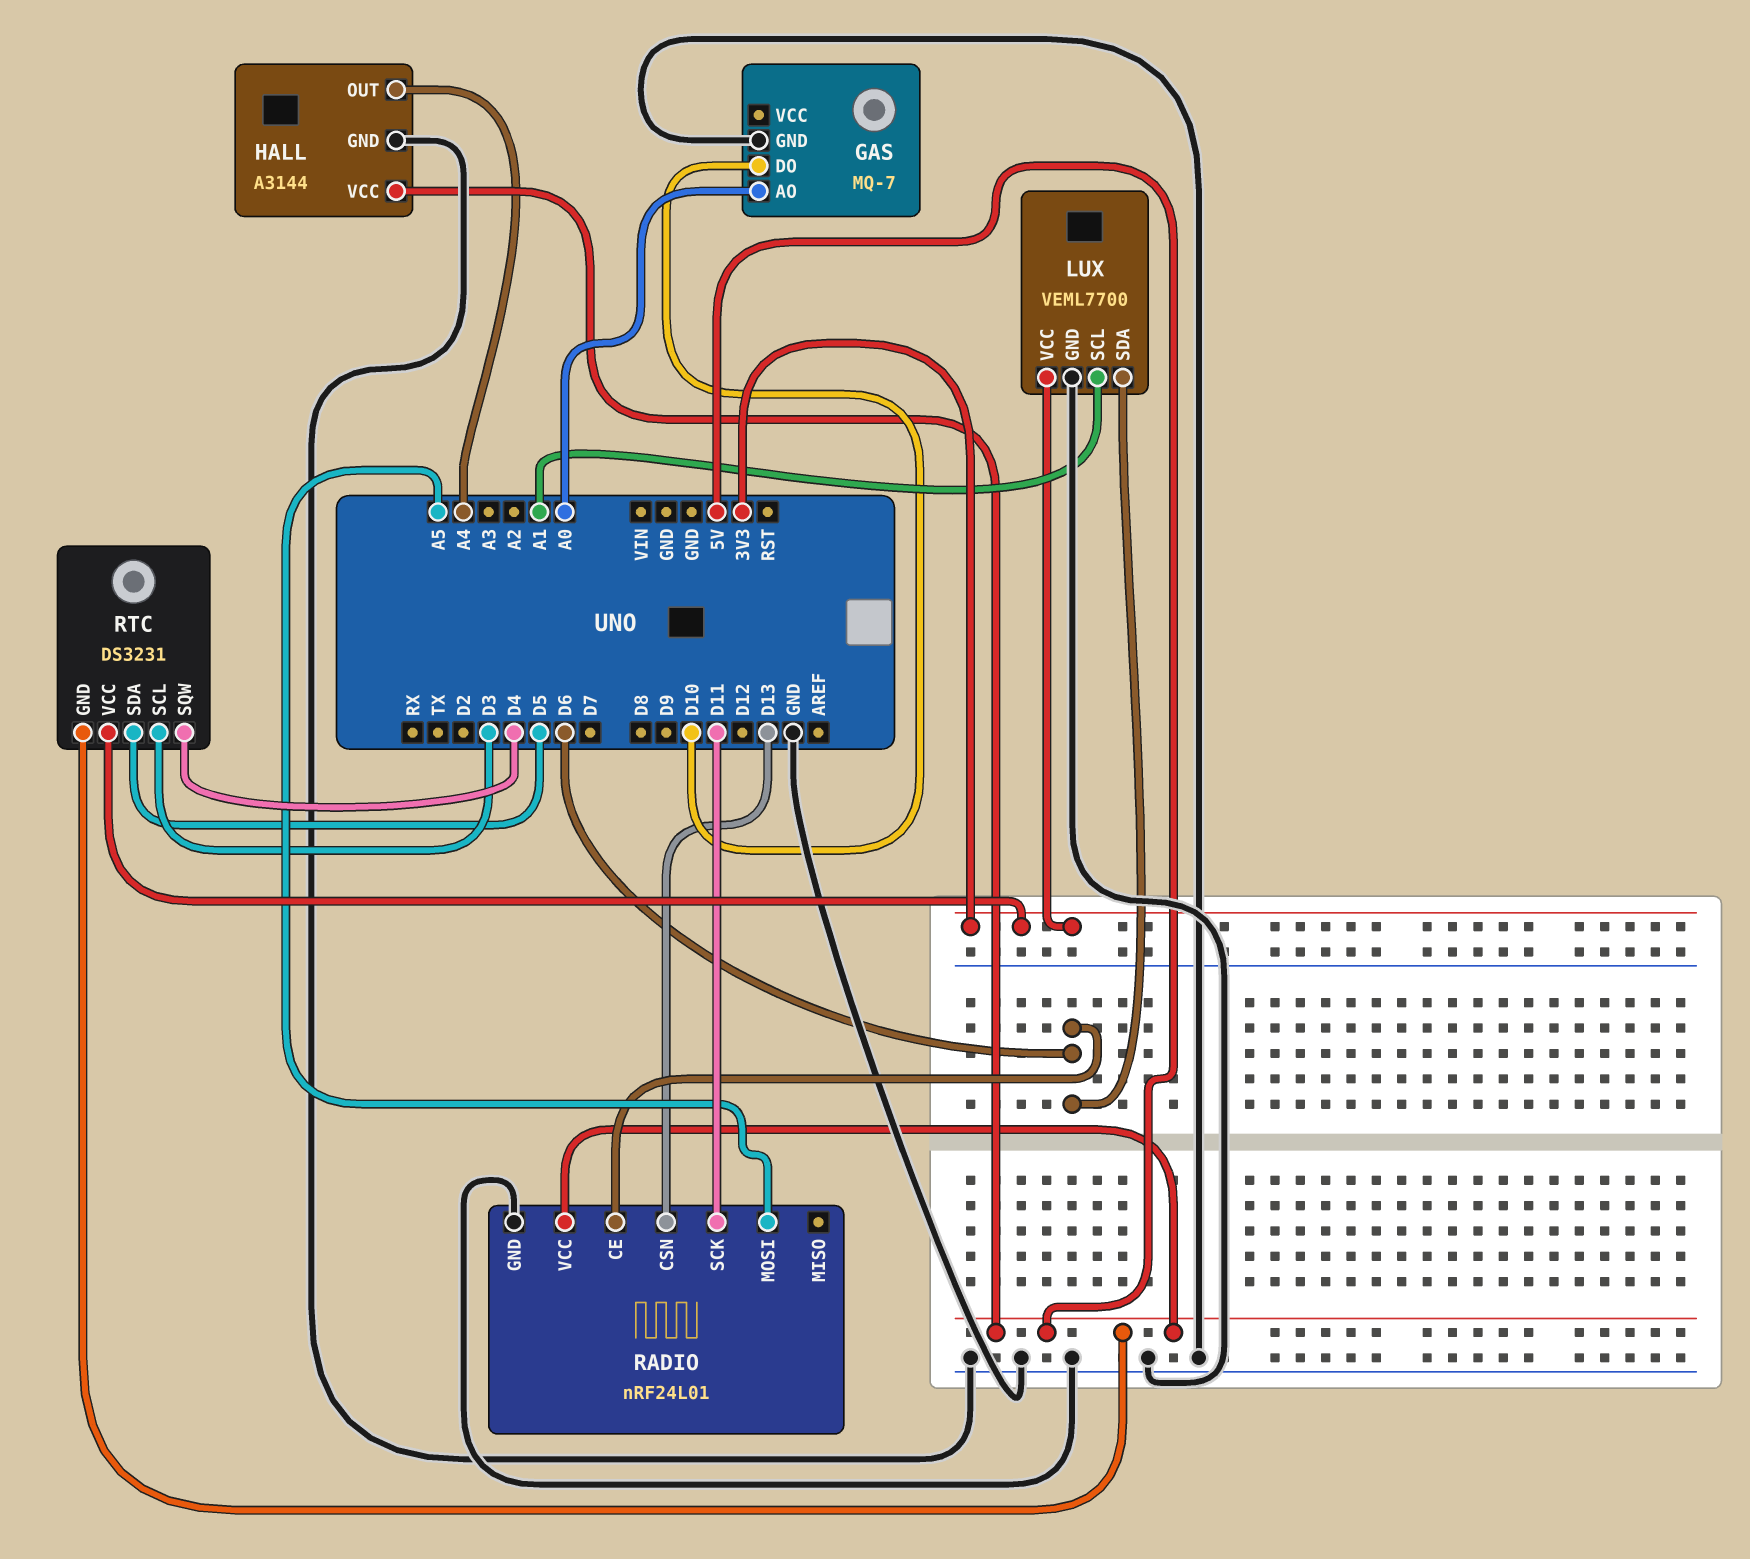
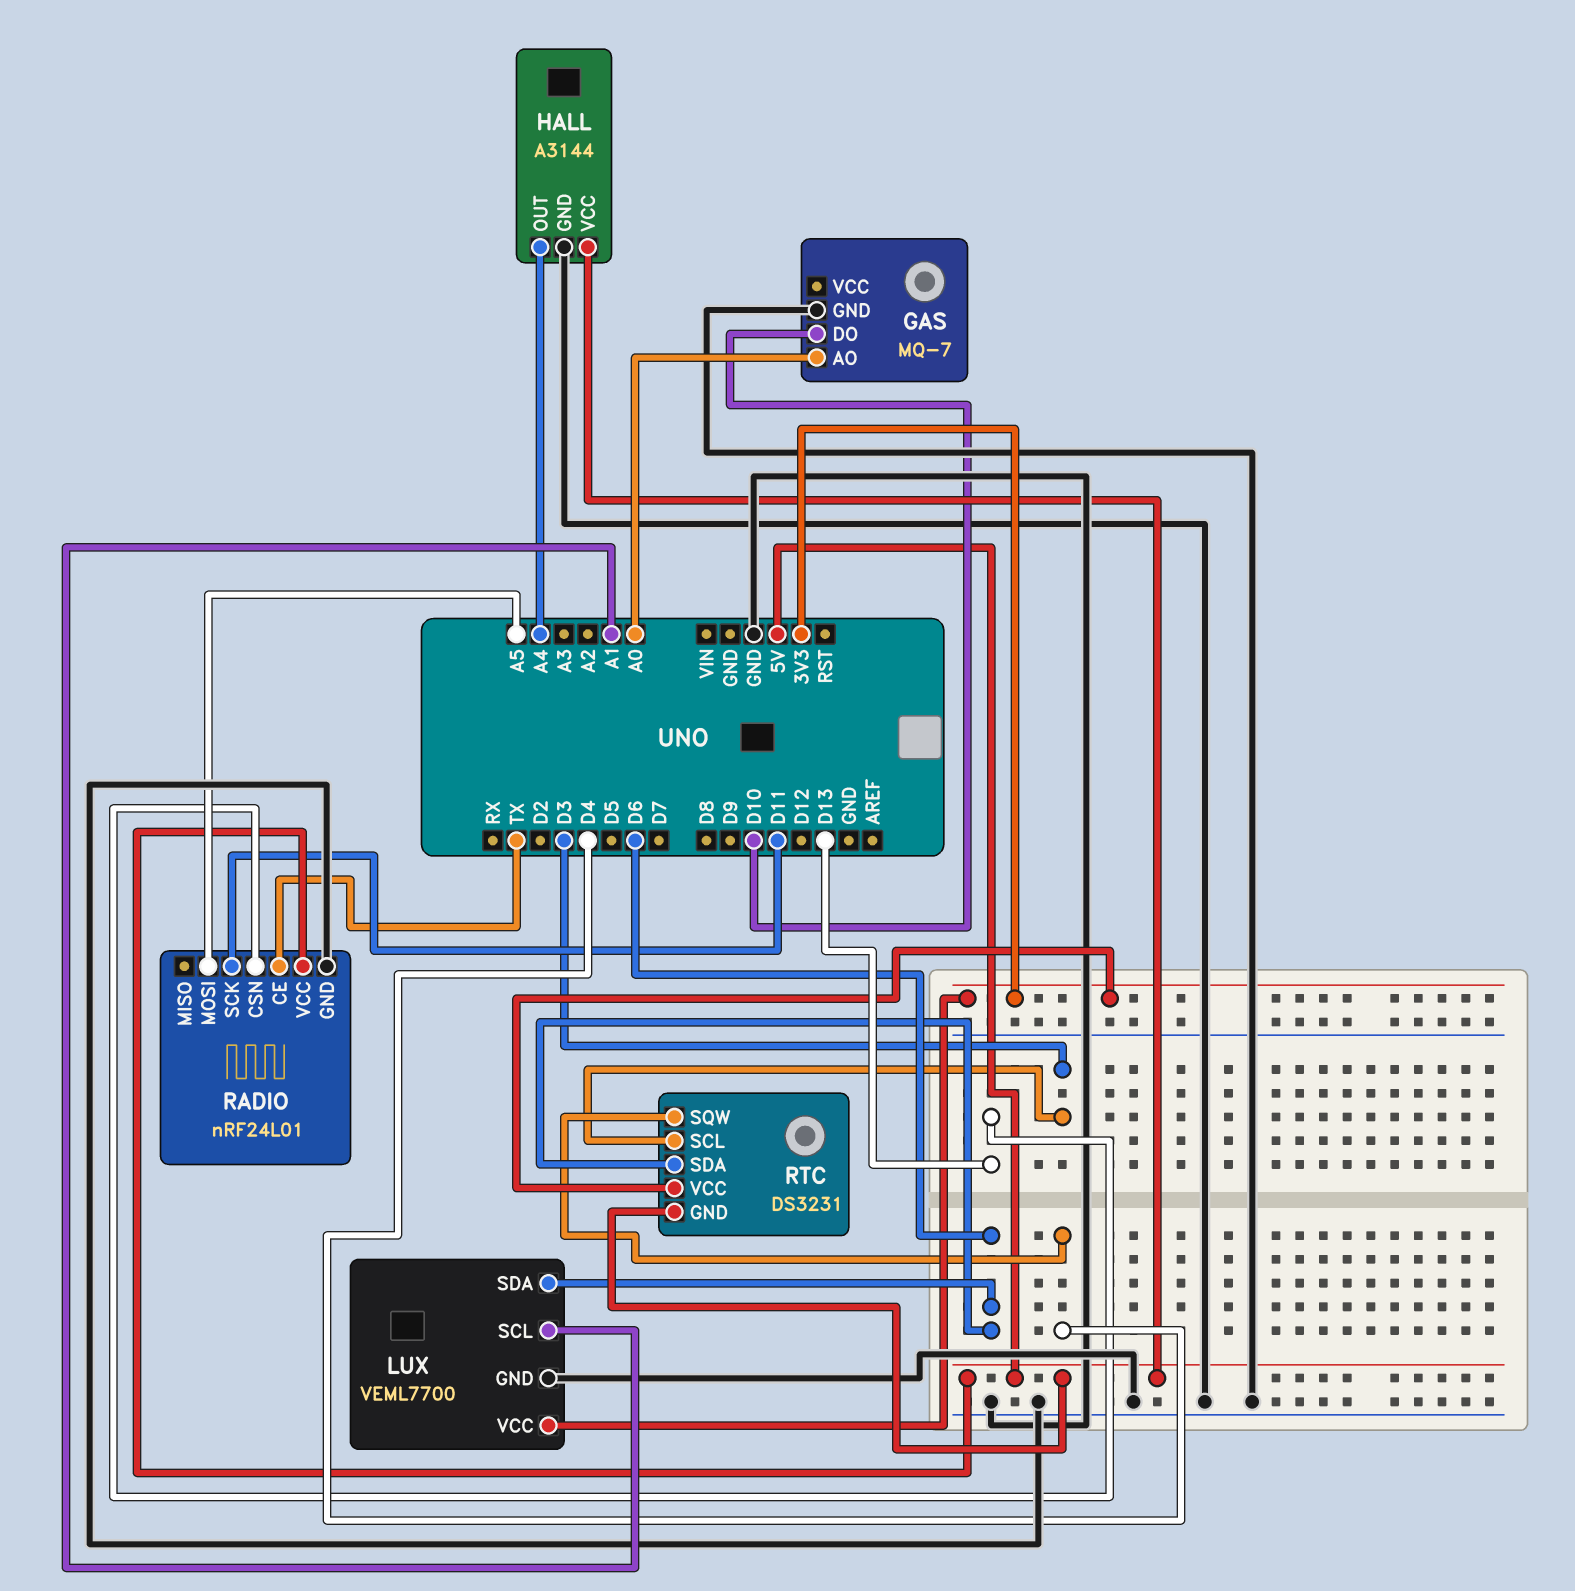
RADIO pin CE: D6 -> TX
RTC pin SDA: D5 -> D6

